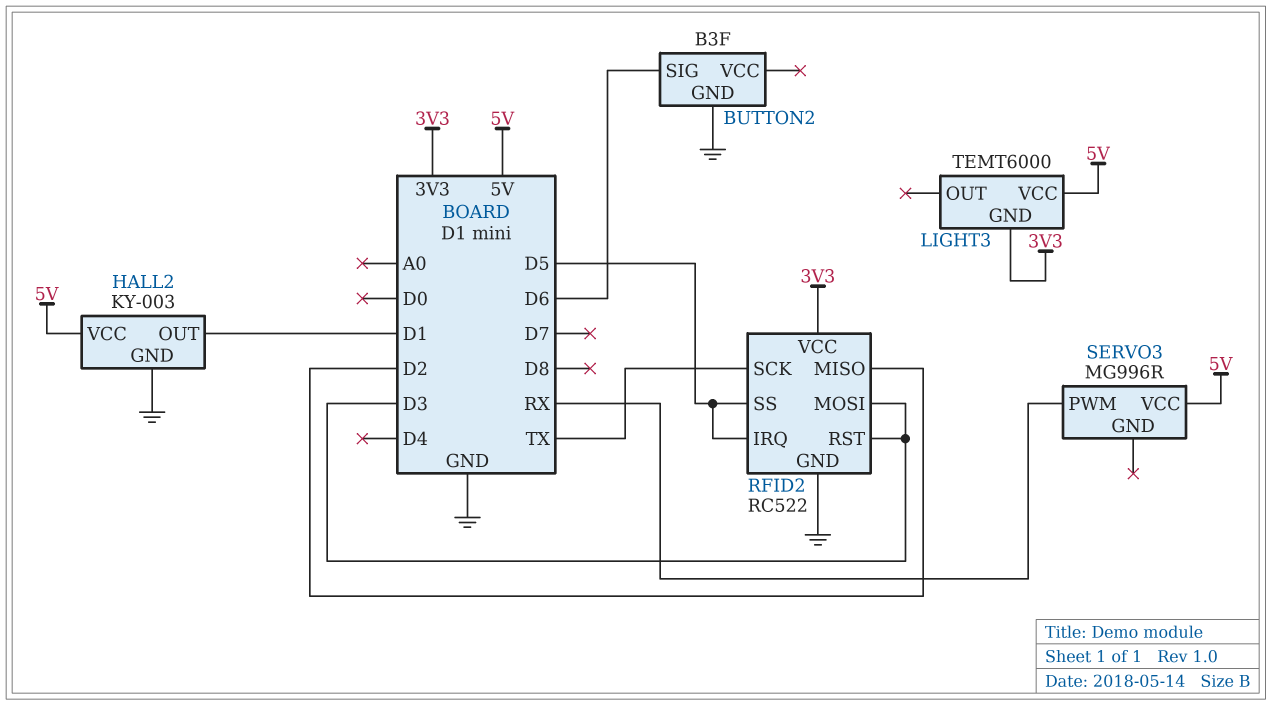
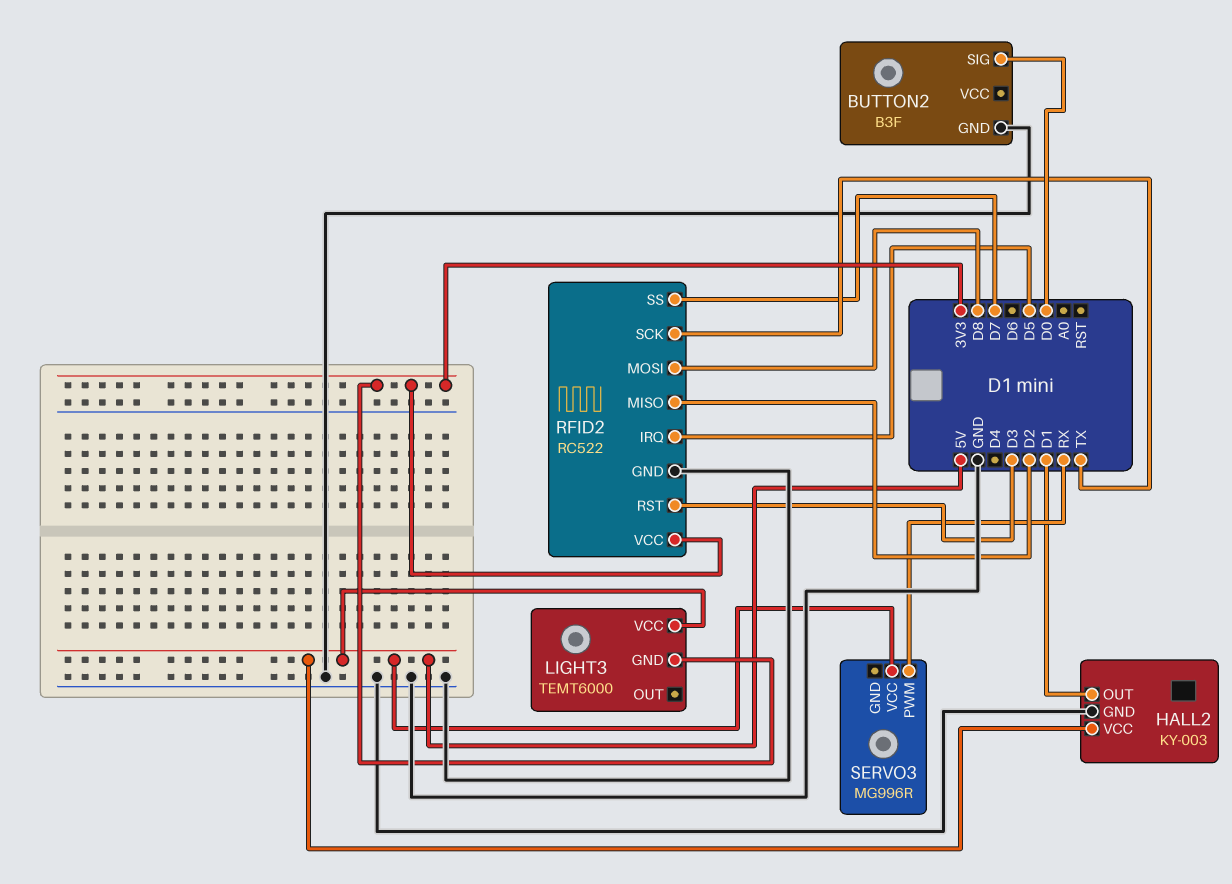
BUTTON2 pin SIG: D6 -> D0
RFID2 pin MOSI: D3 -> D8
RFID2 pin SS: D5 -> D7

